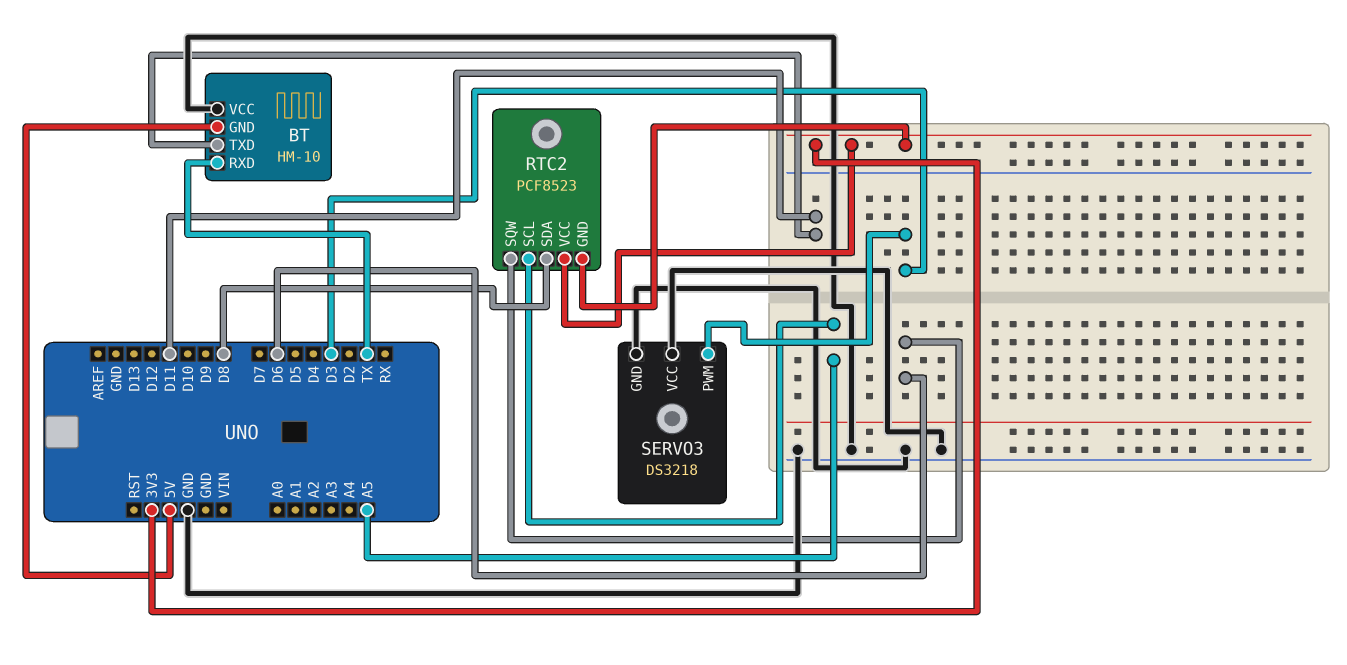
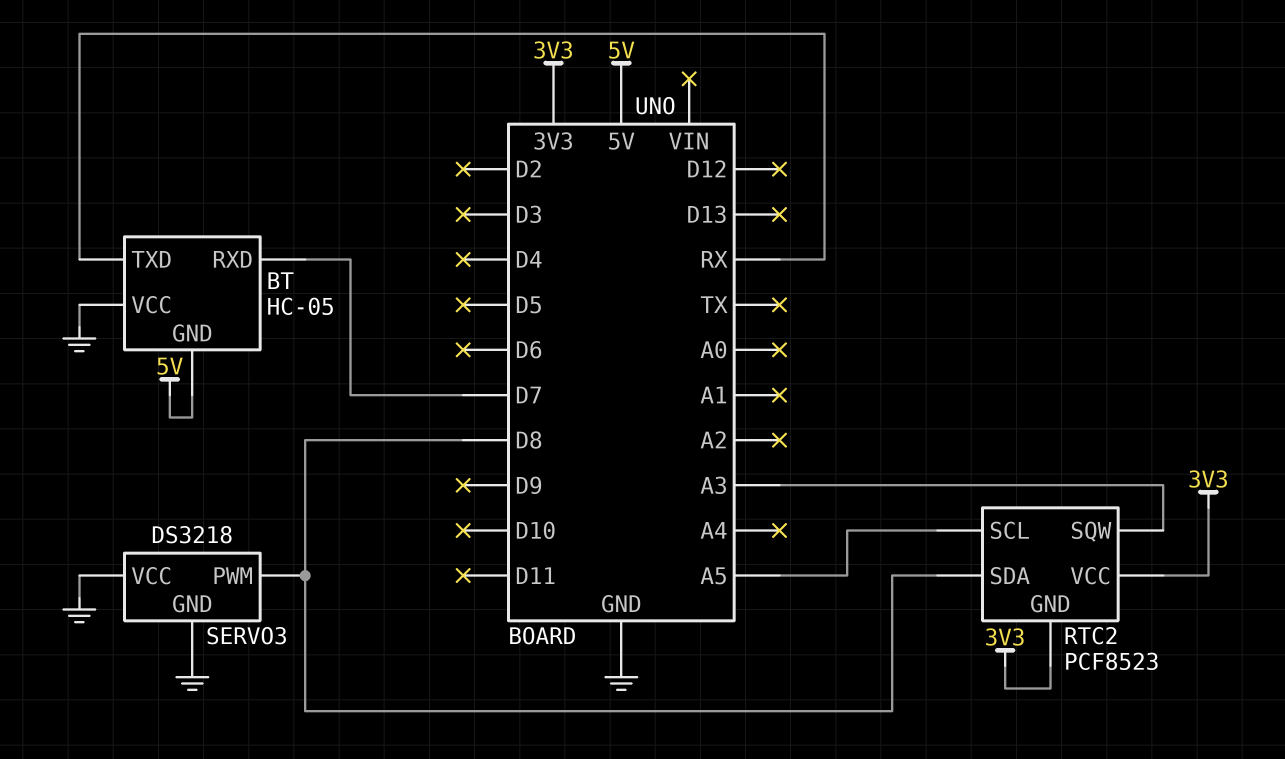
BT: HM-10 -> HC-05
BT pin RXD: TX -> D7
BT pin TXD: D11 -> RX
RTC2 pin SQW: D6 -> A3
SERVO3 pin PWM: D3 -> D8

